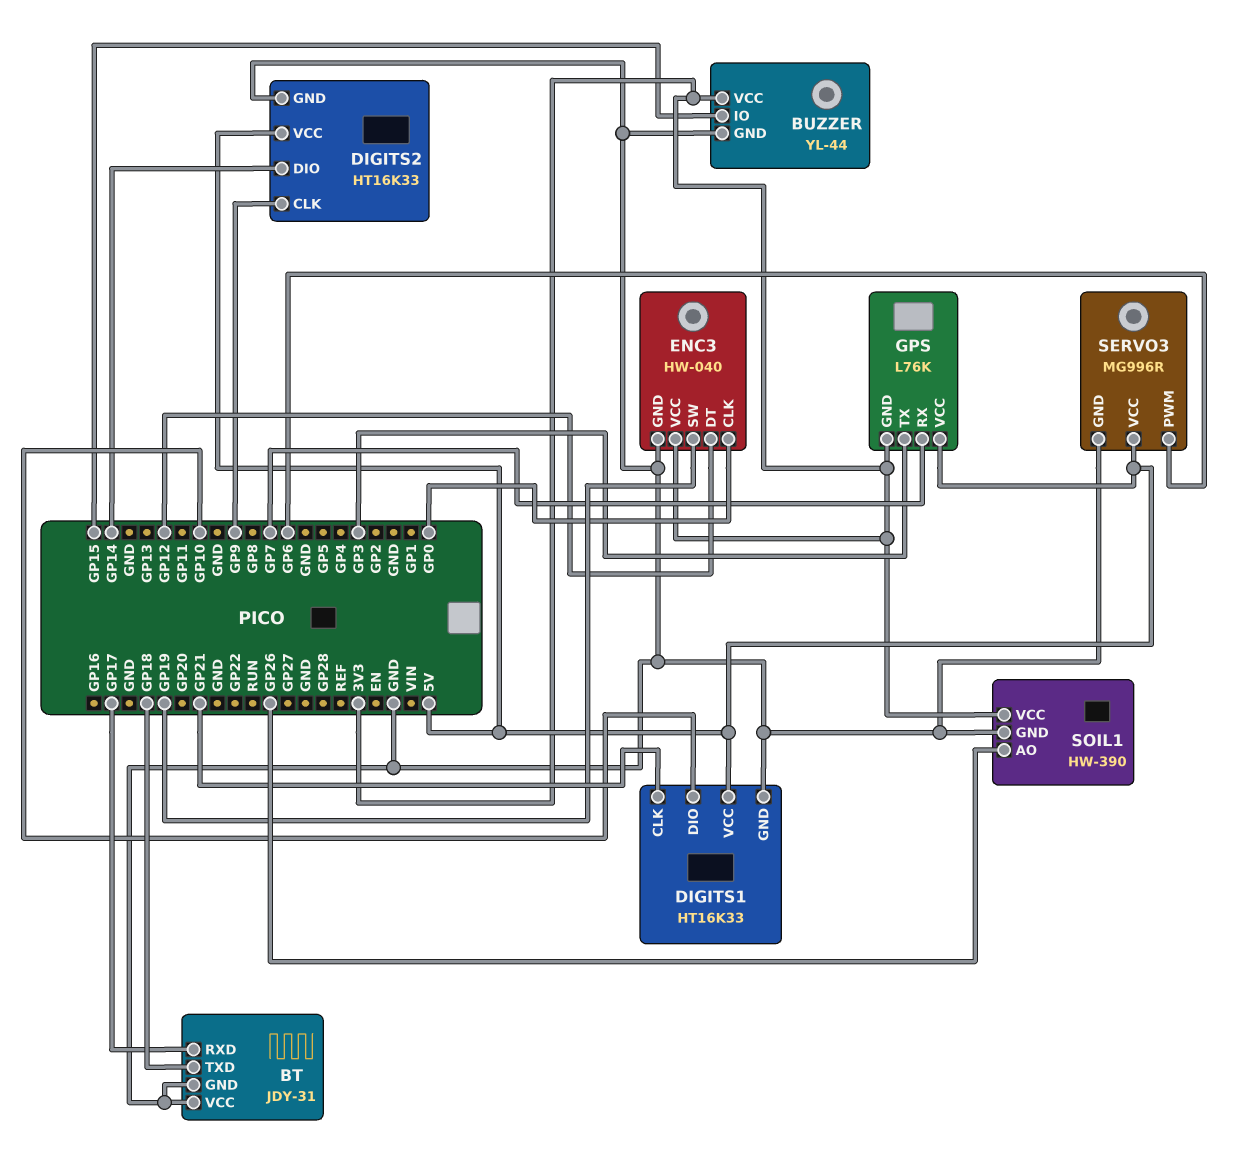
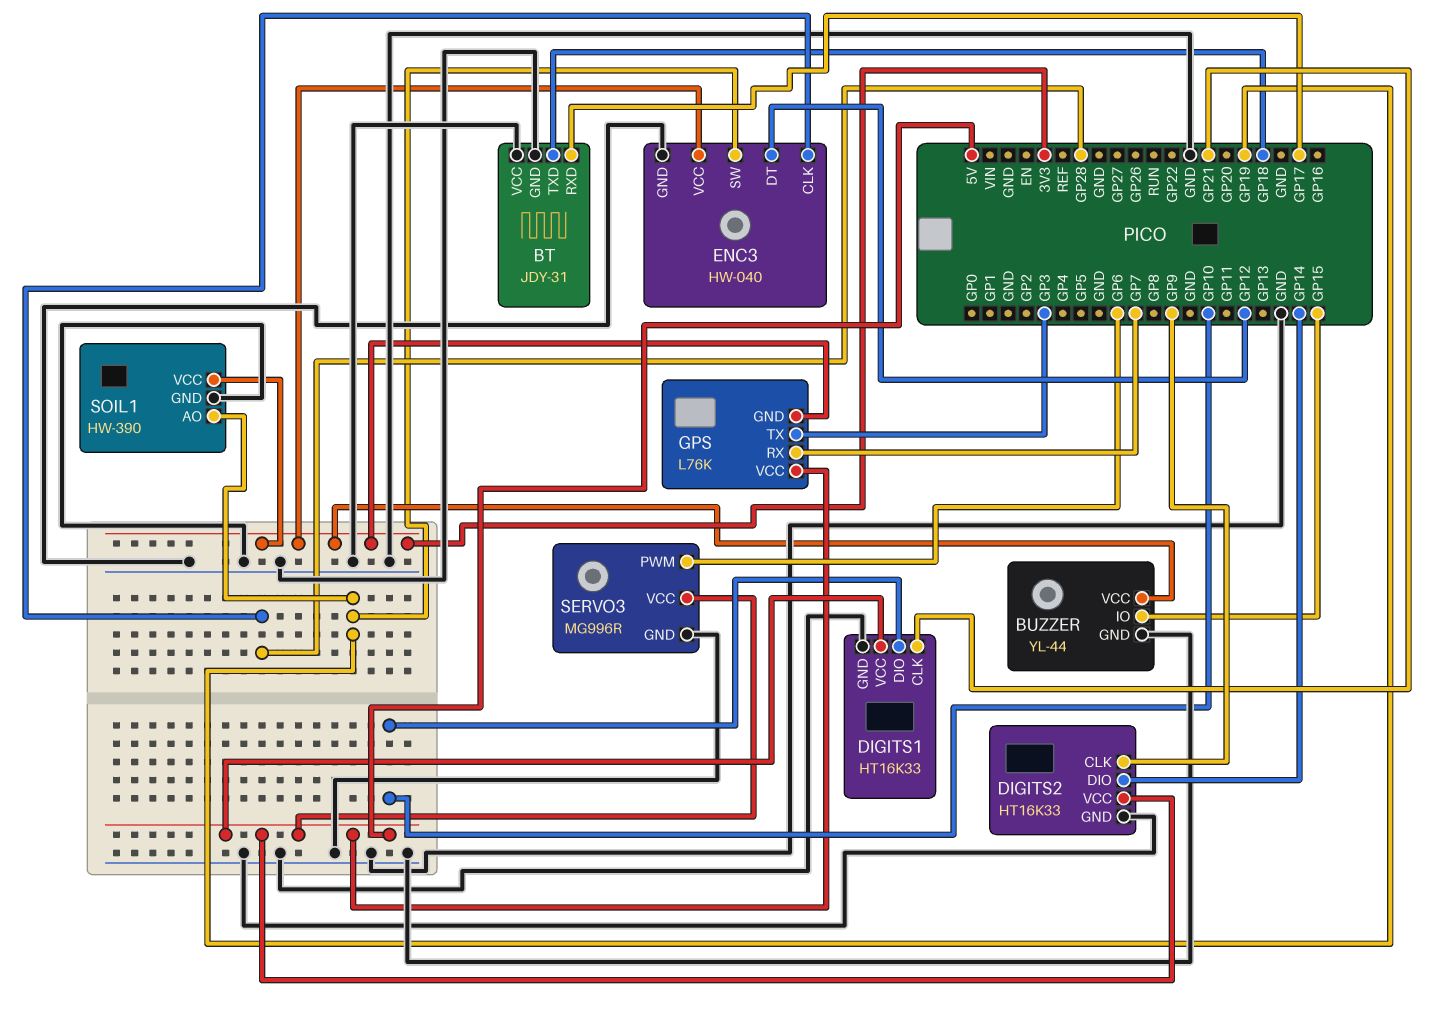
ENC3 pin CLK: GP0 -> GP28
SOIL1 pin AO: GP26 -> GP19

